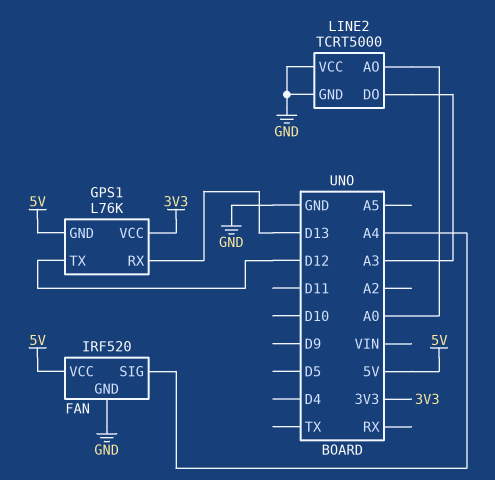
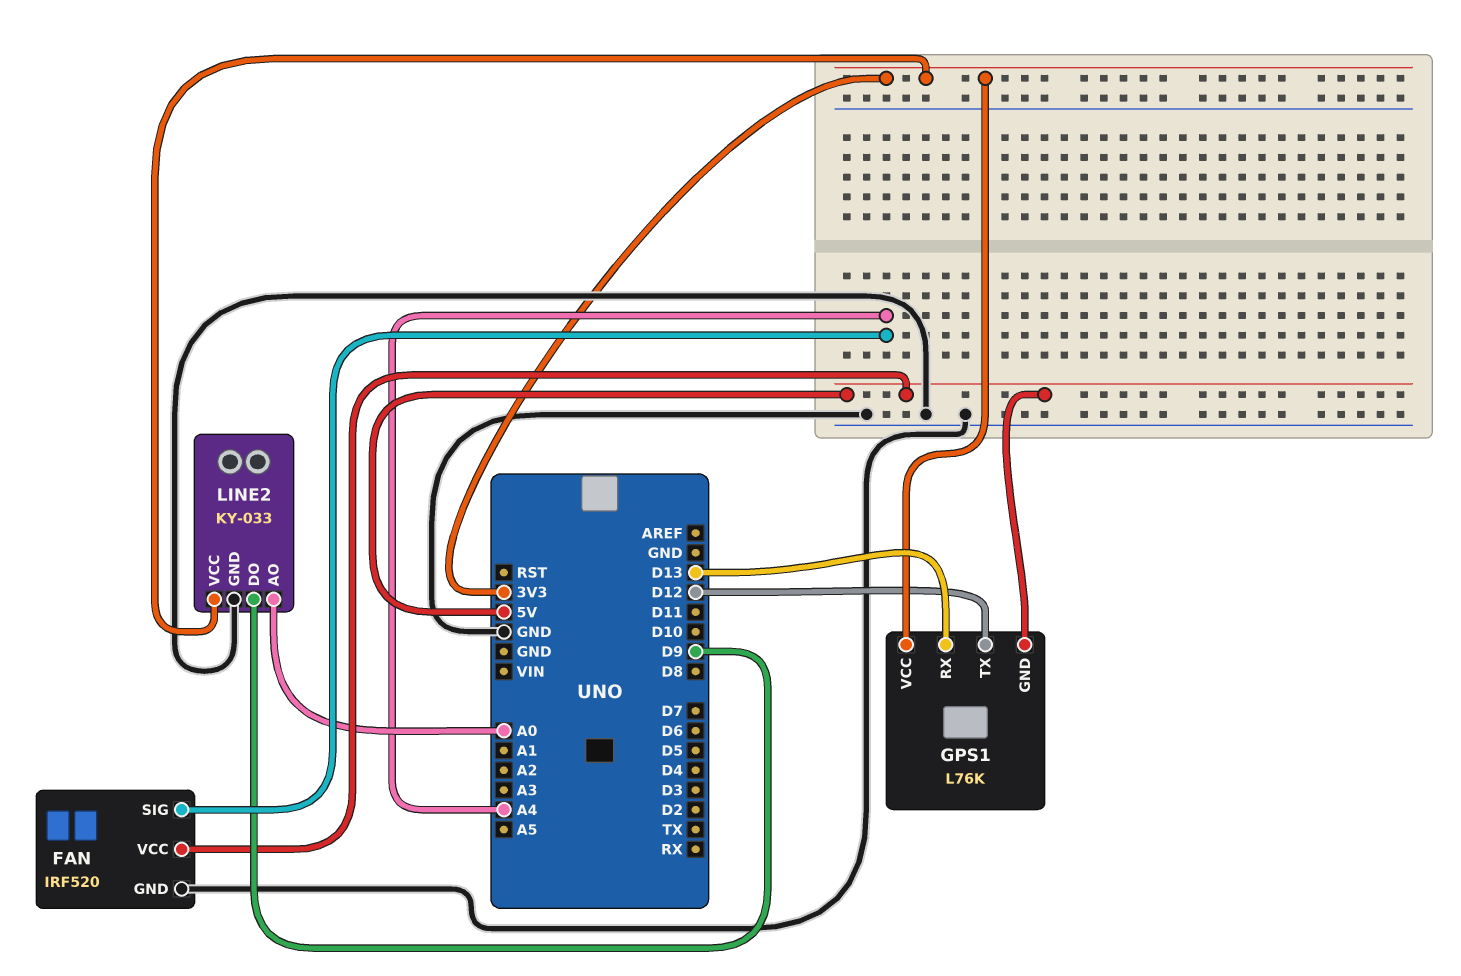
LINE2: TCRT5000 -> KY-033
LINE2 pin DO: A3 -> D9
LINE2 pin VCC: GND -> 3V3

